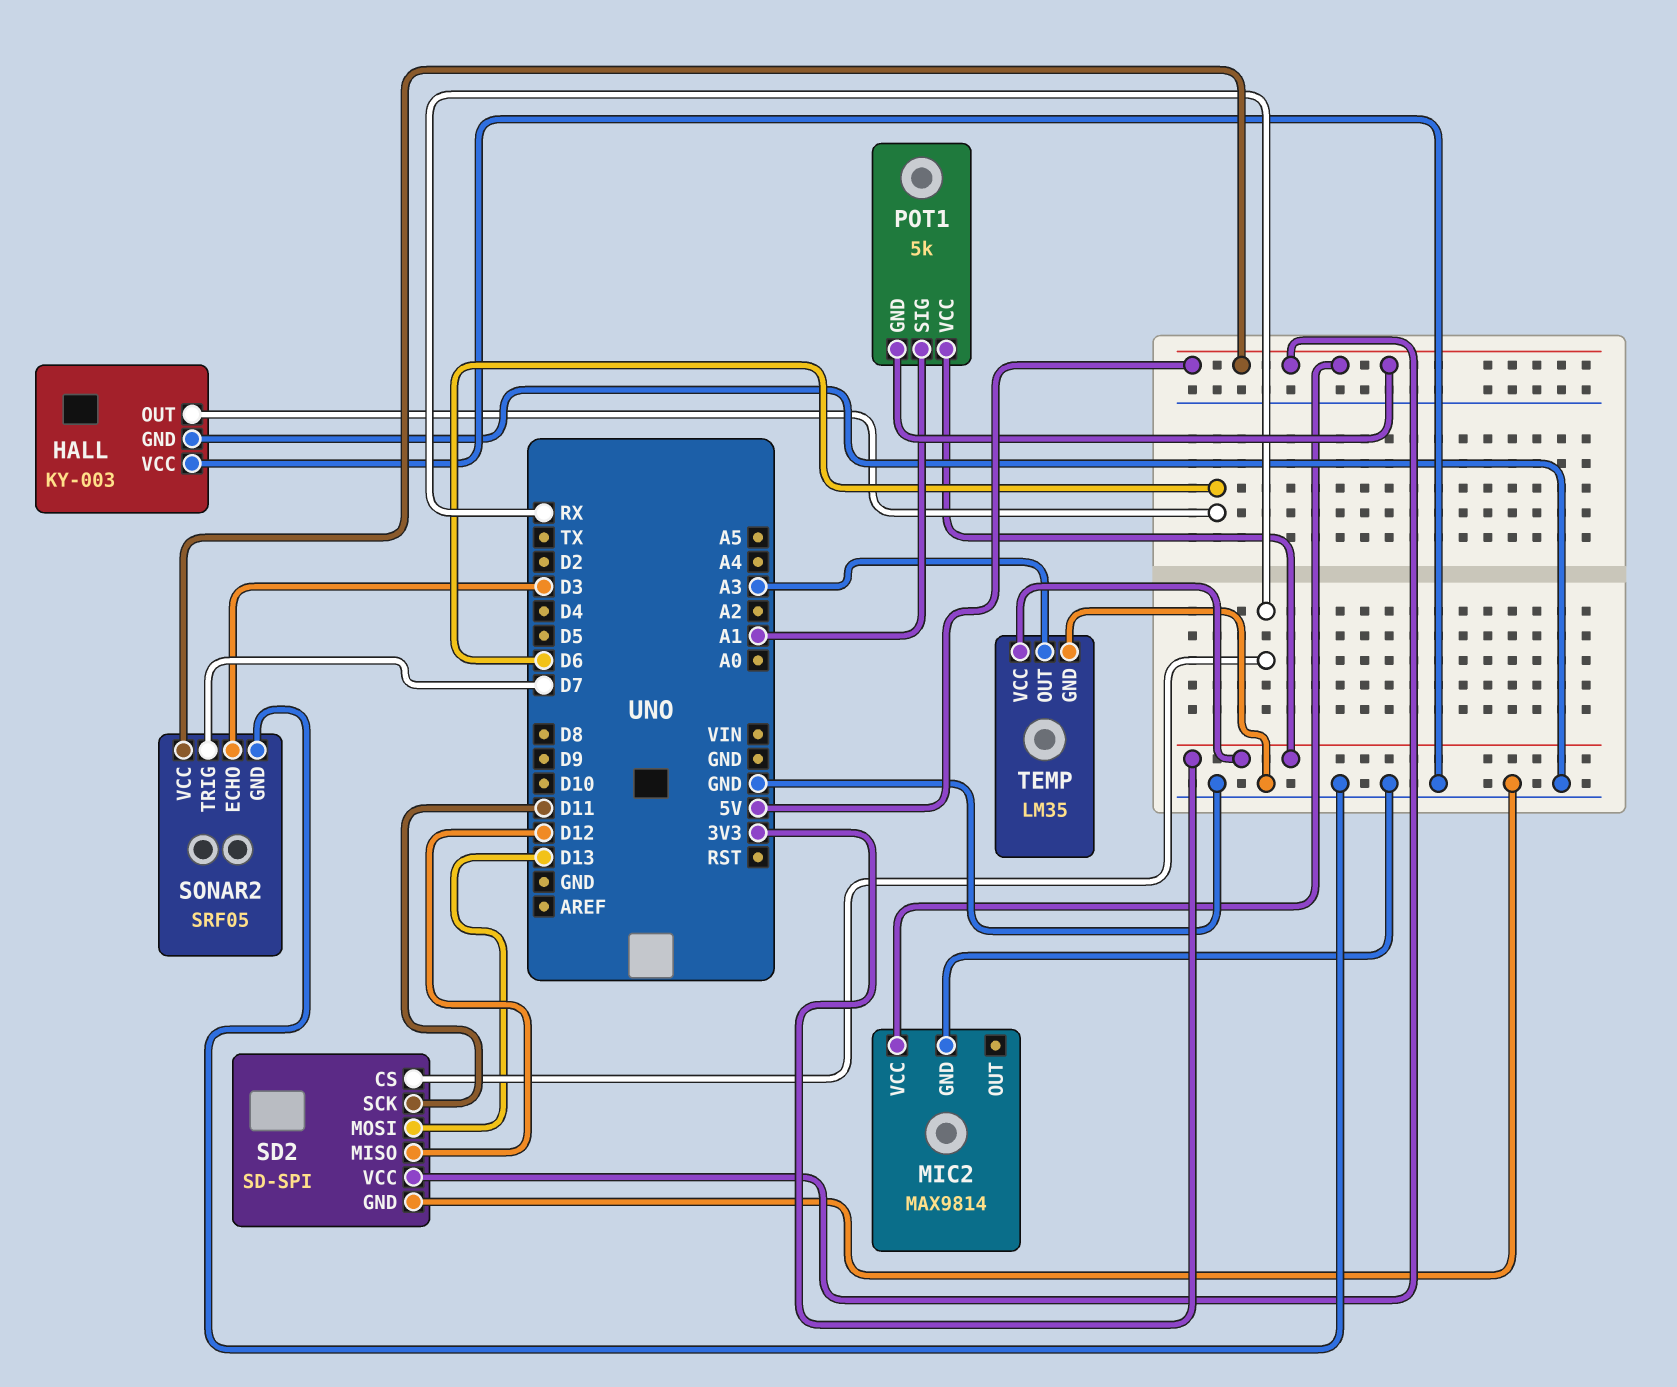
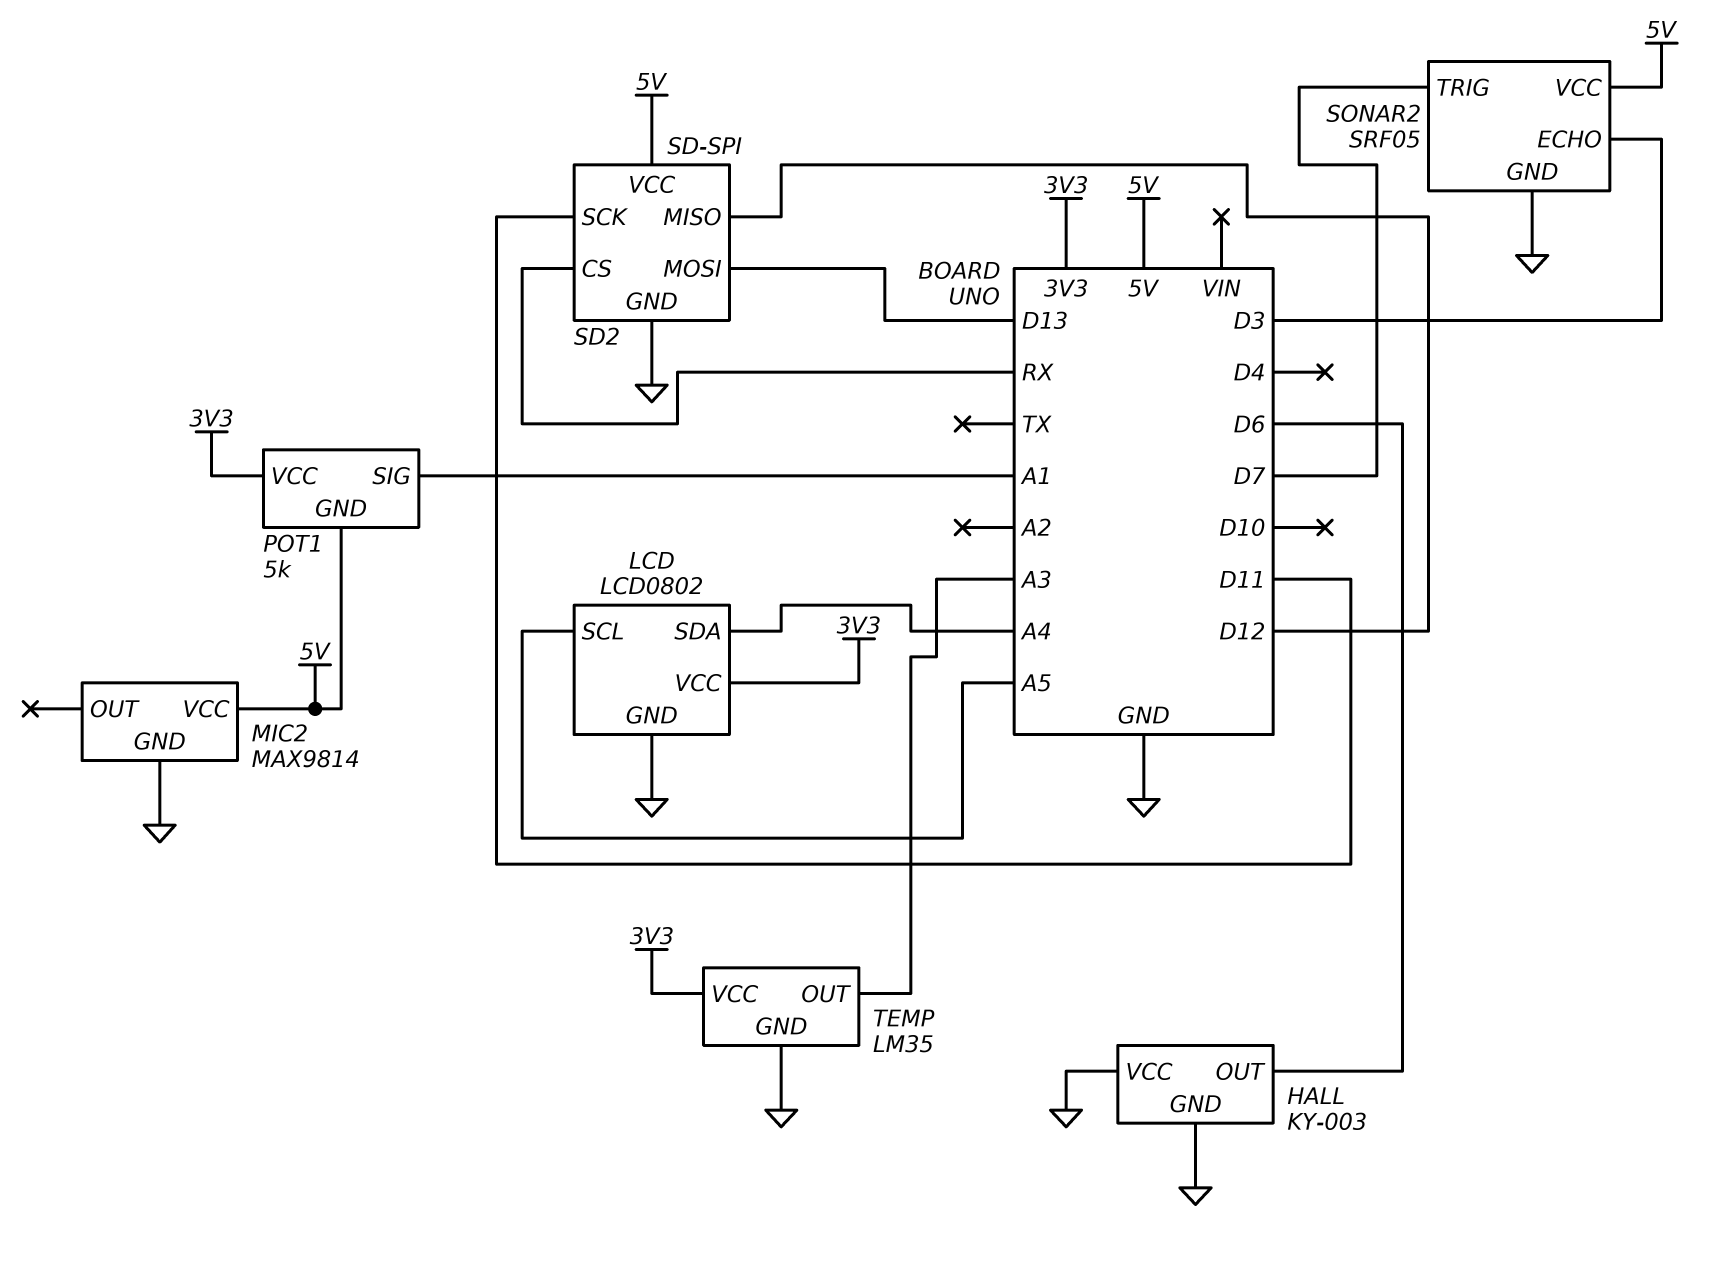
LCD: none -> LCD0802
LCD pin GND: none -> GND
LCD pin SCL: none -> A5
LCD pin SDA: none -> A4
LCD pin VCC: none -> 3V3

